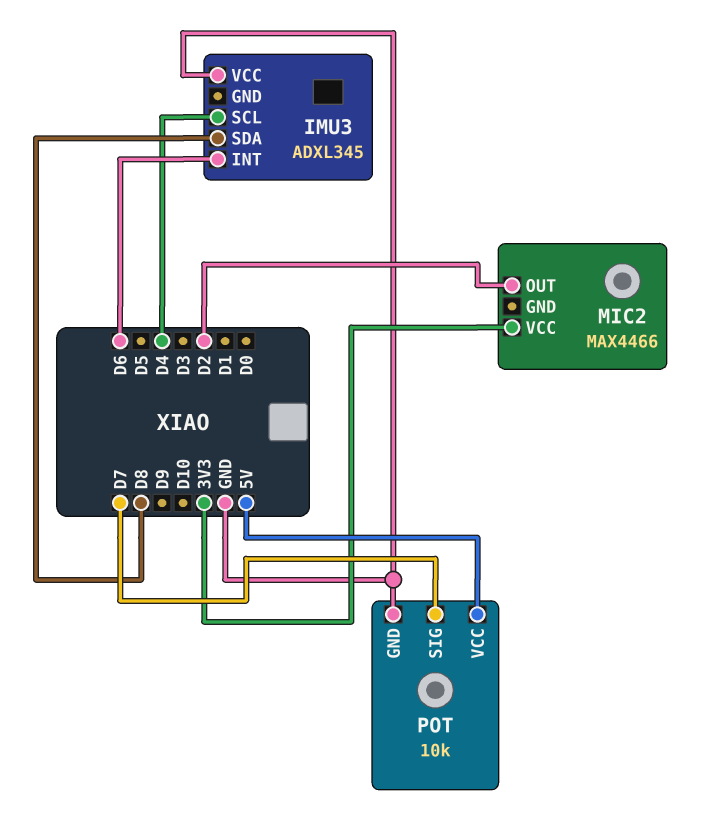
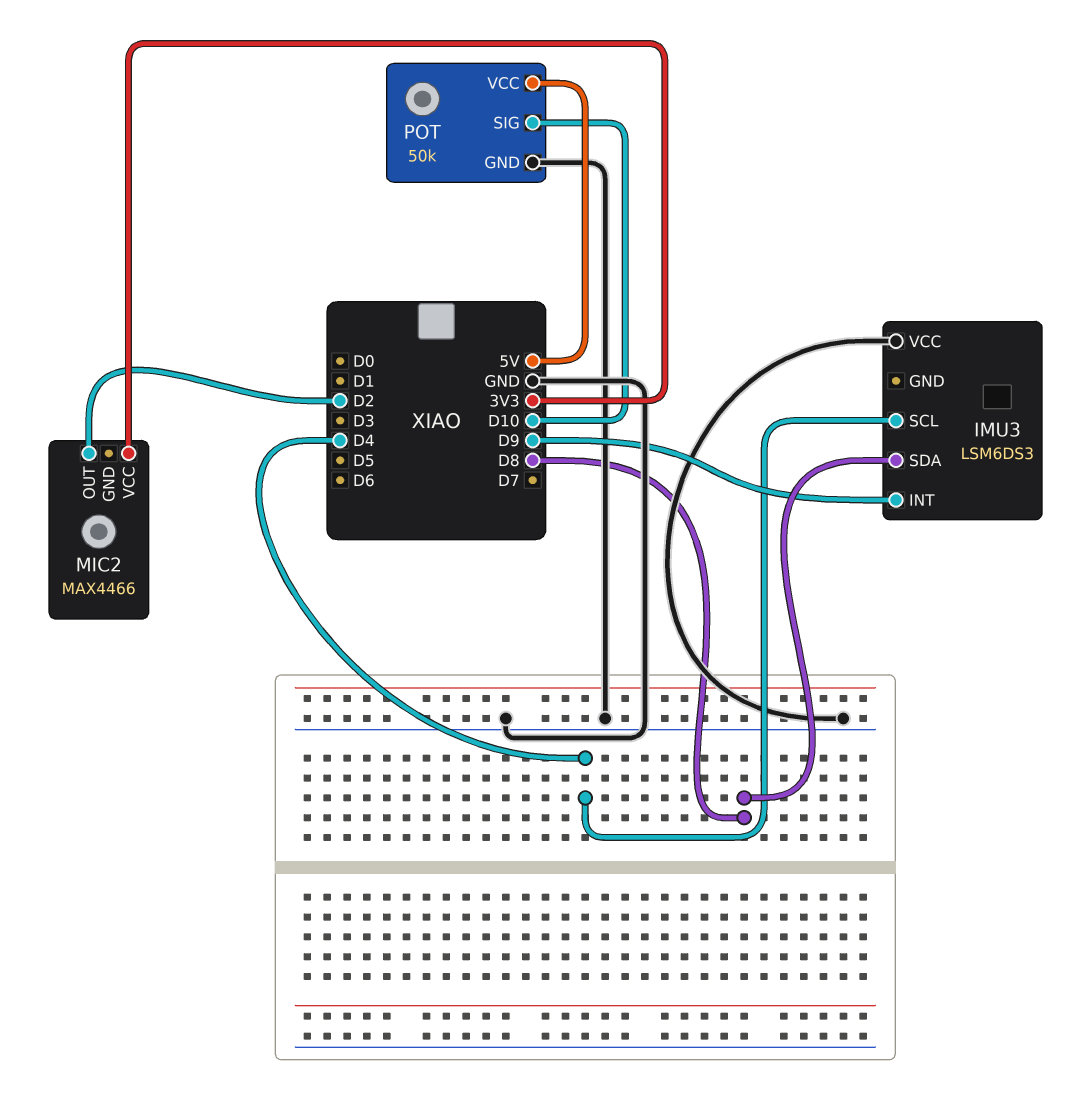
IMU3: ADXL345 -> LSM6DS3
IMU3 pin INT: D6 -> D9
POT: 10k -> 50k
POT pin SIG: D7 -> D10

